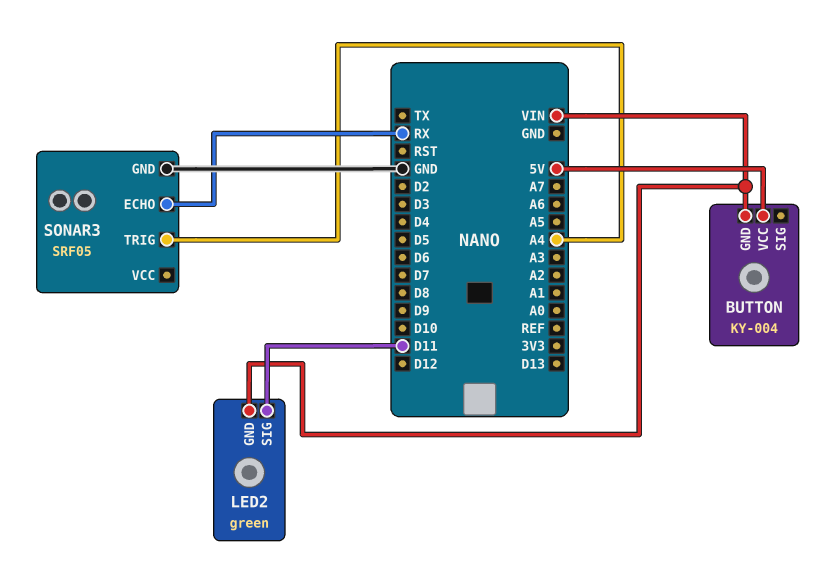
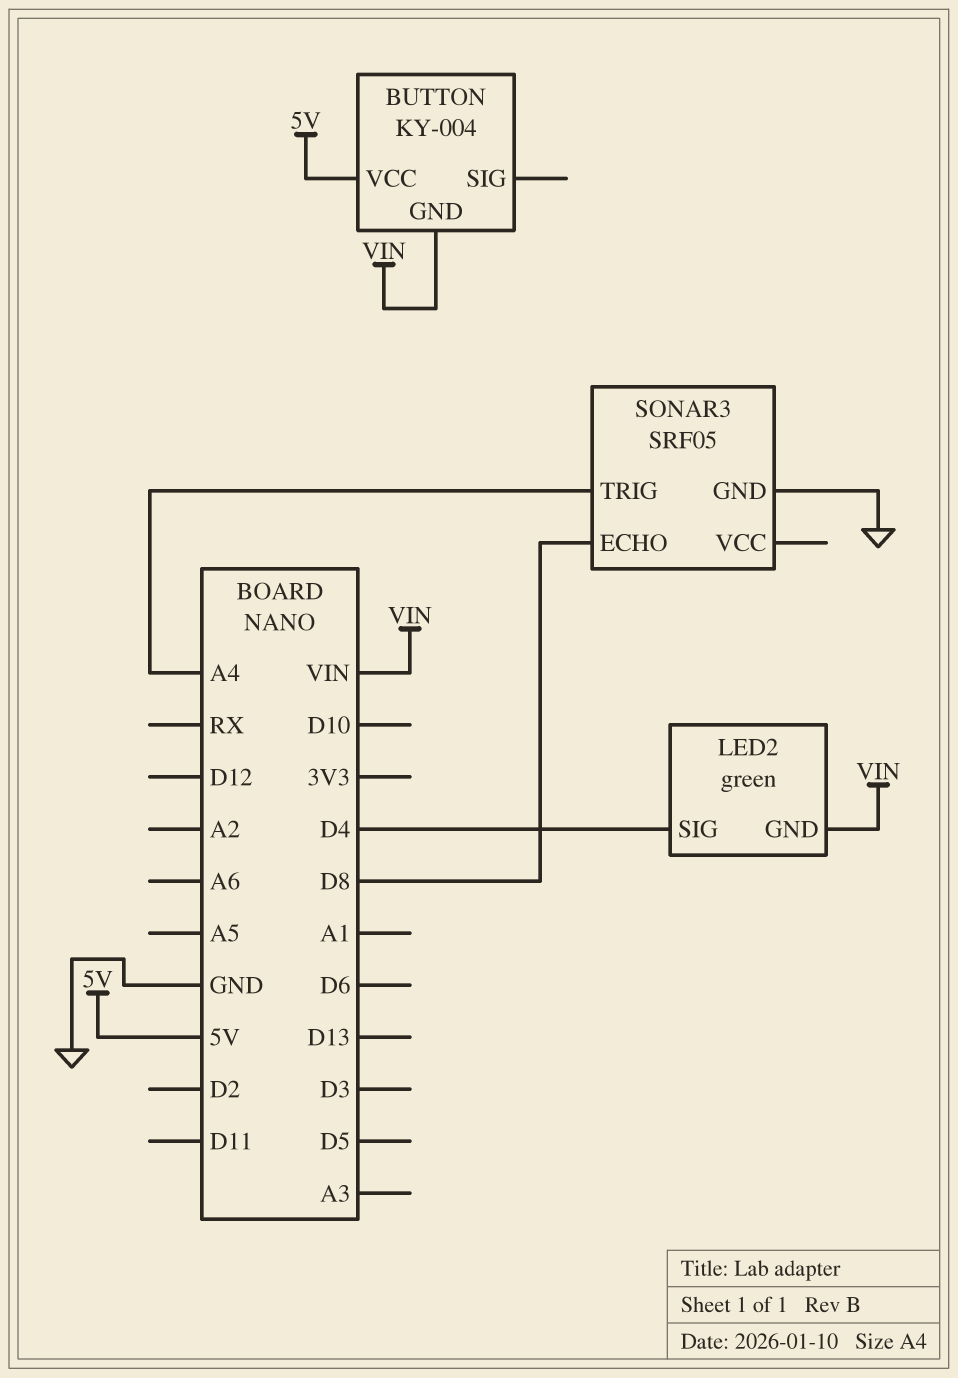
LED2 pin SIG: D11 -> D4
SONAR3 pin ECHO: RX -> D8

